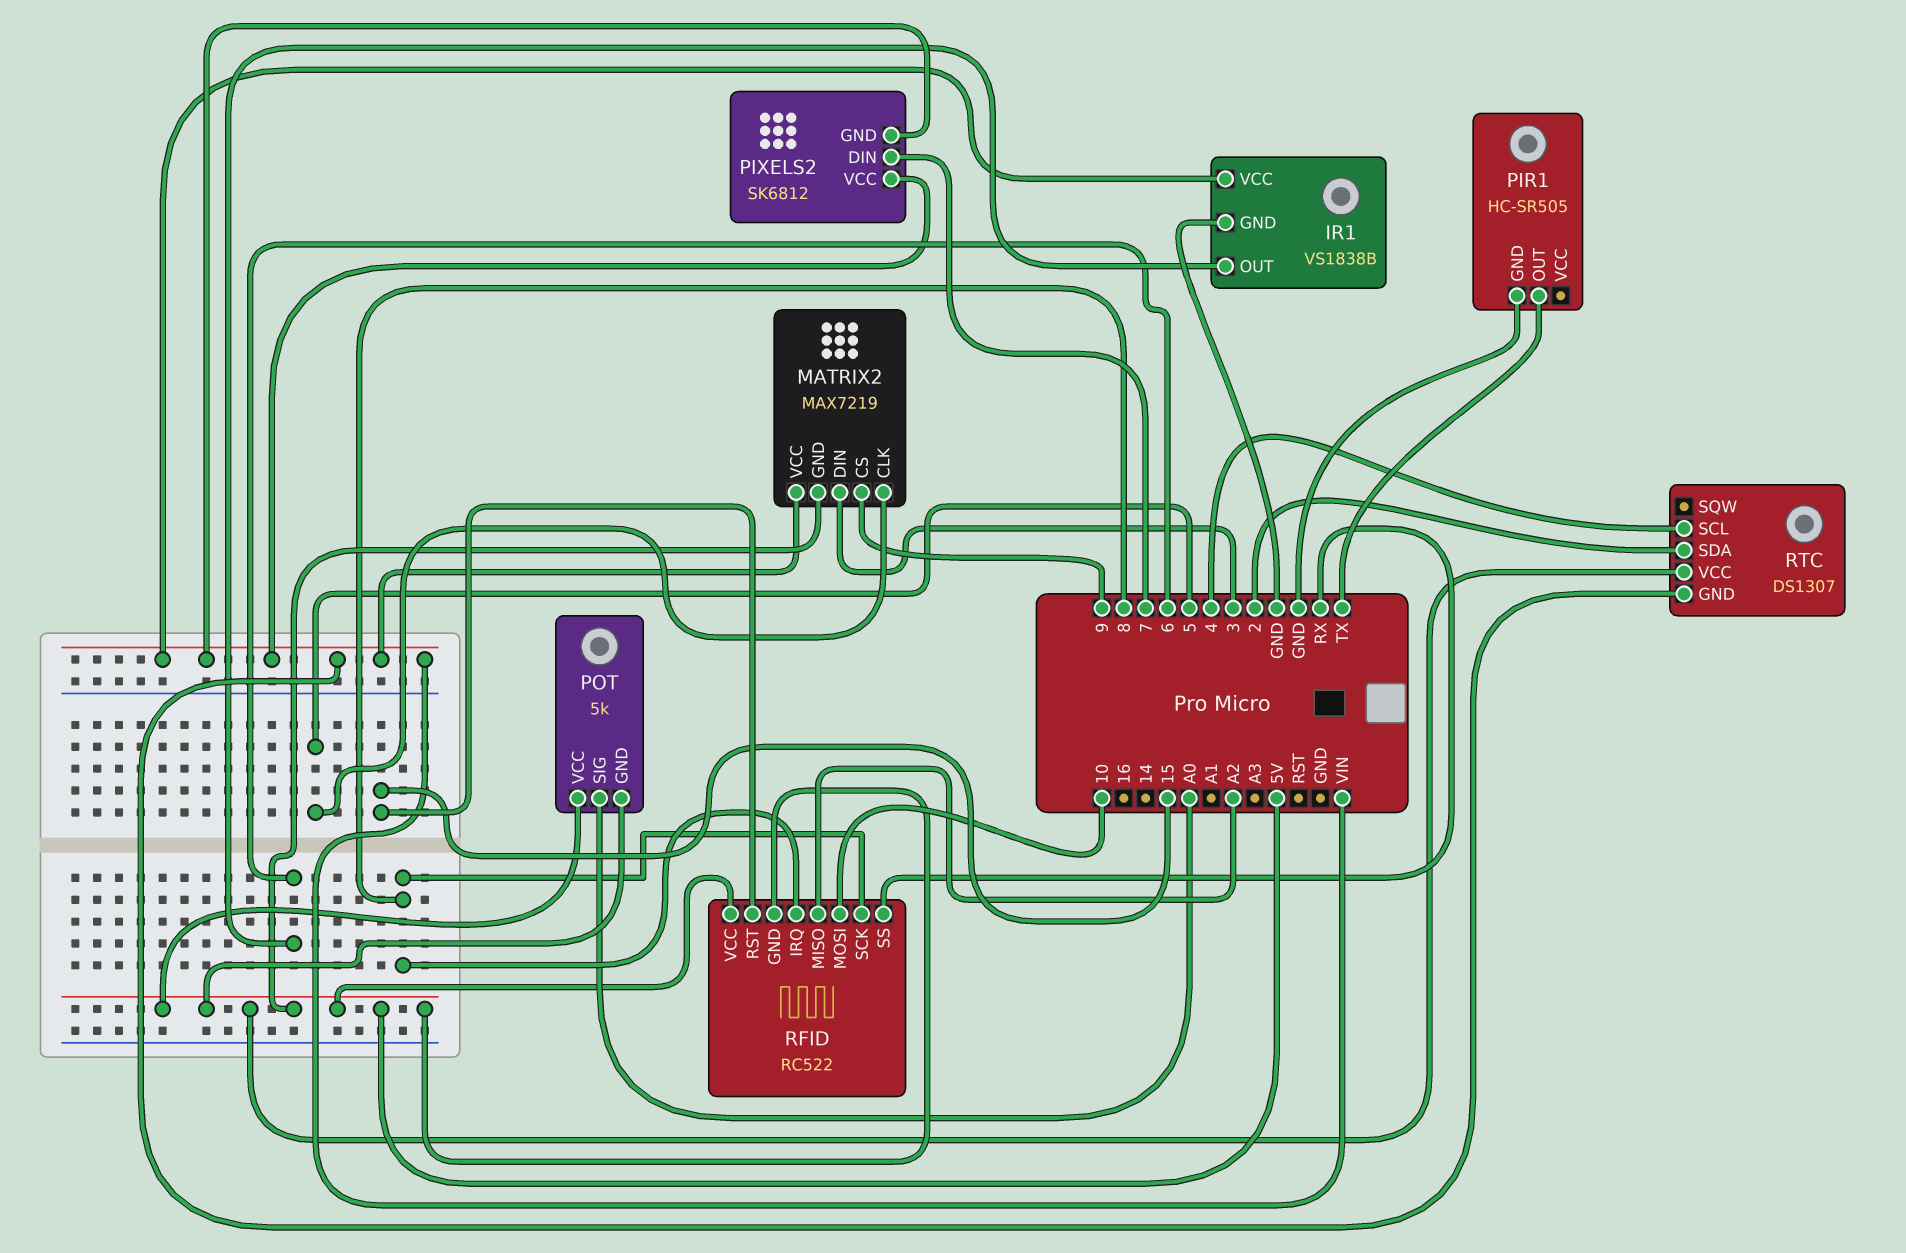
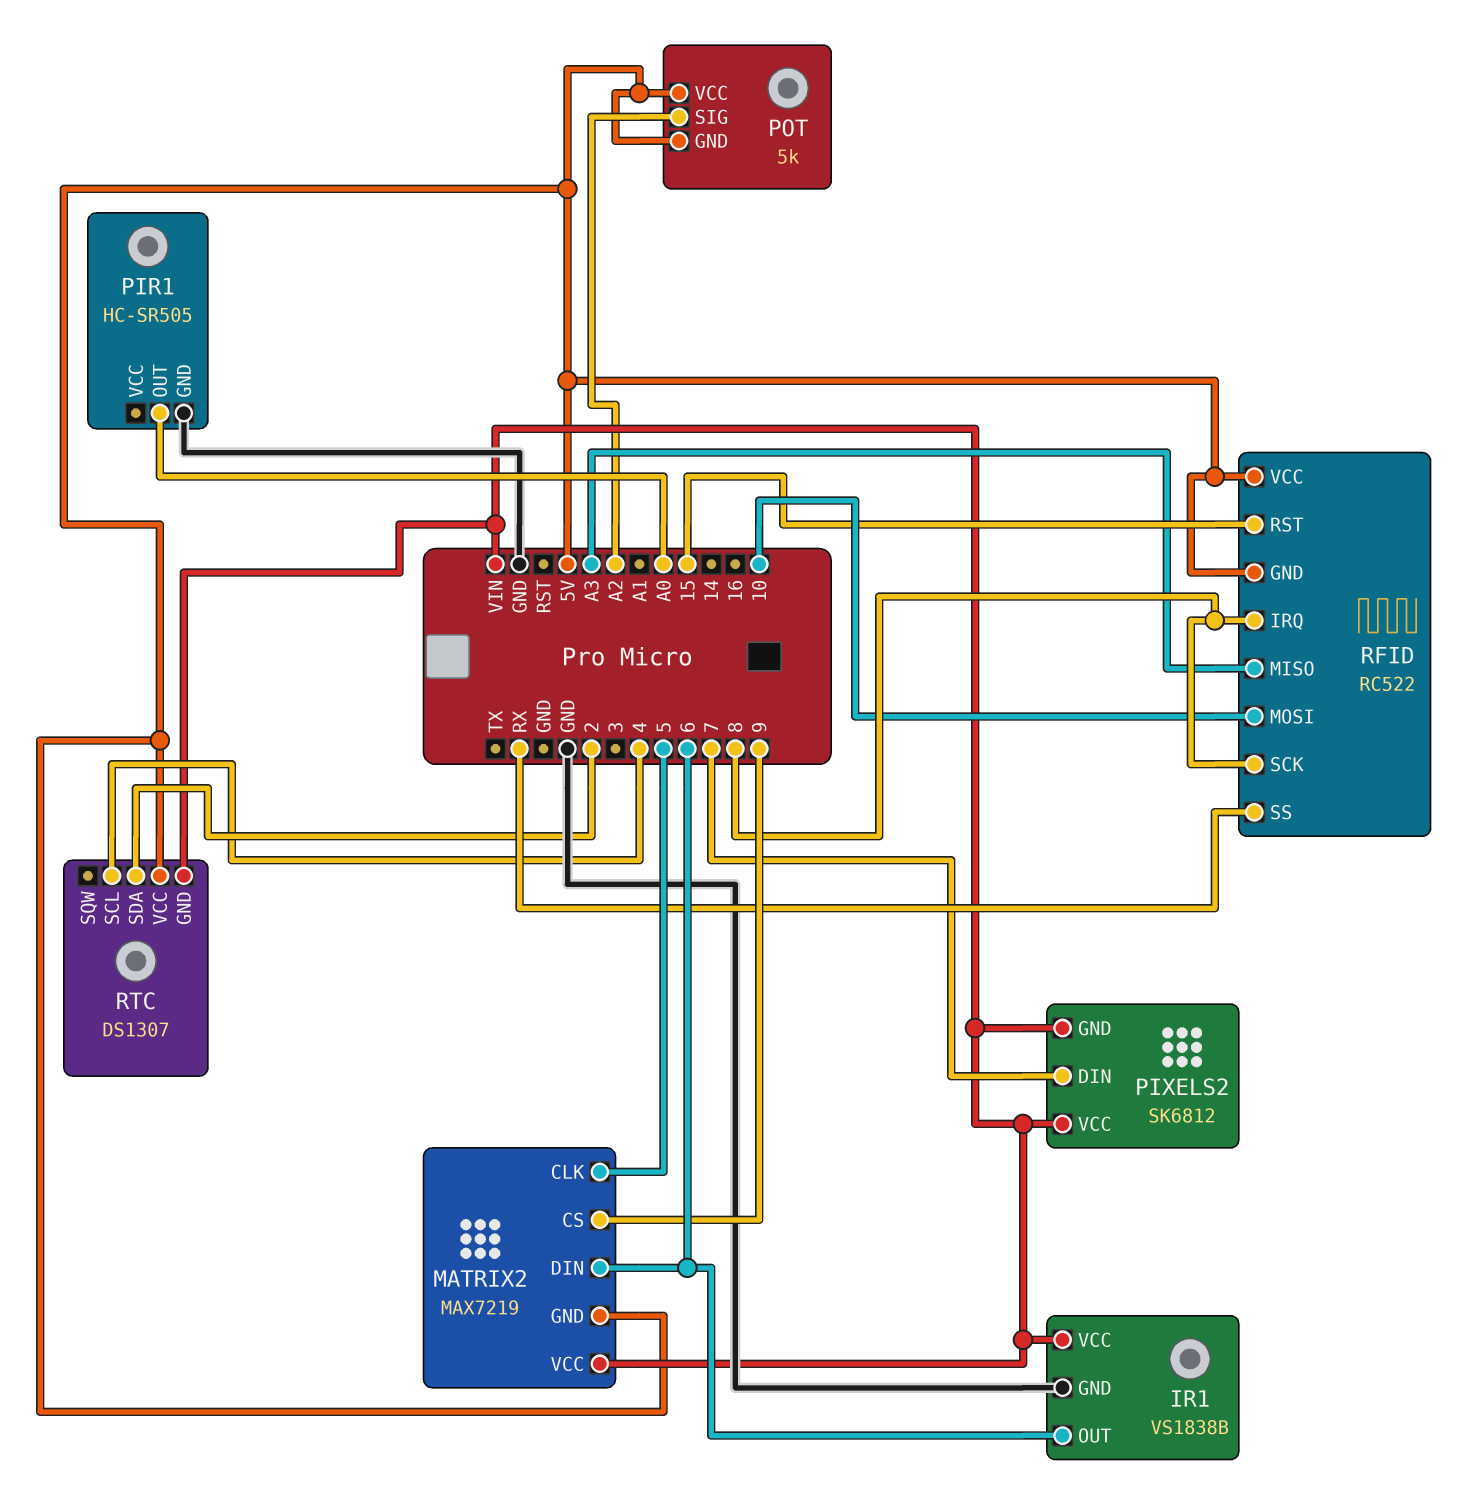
MATRIX2 pin DIN: 3 -> 6
PIR1 pin OUT: TX -> A0
POT pin SIG: A0 -> A2
RFID pin MISO: A2 -> A3

